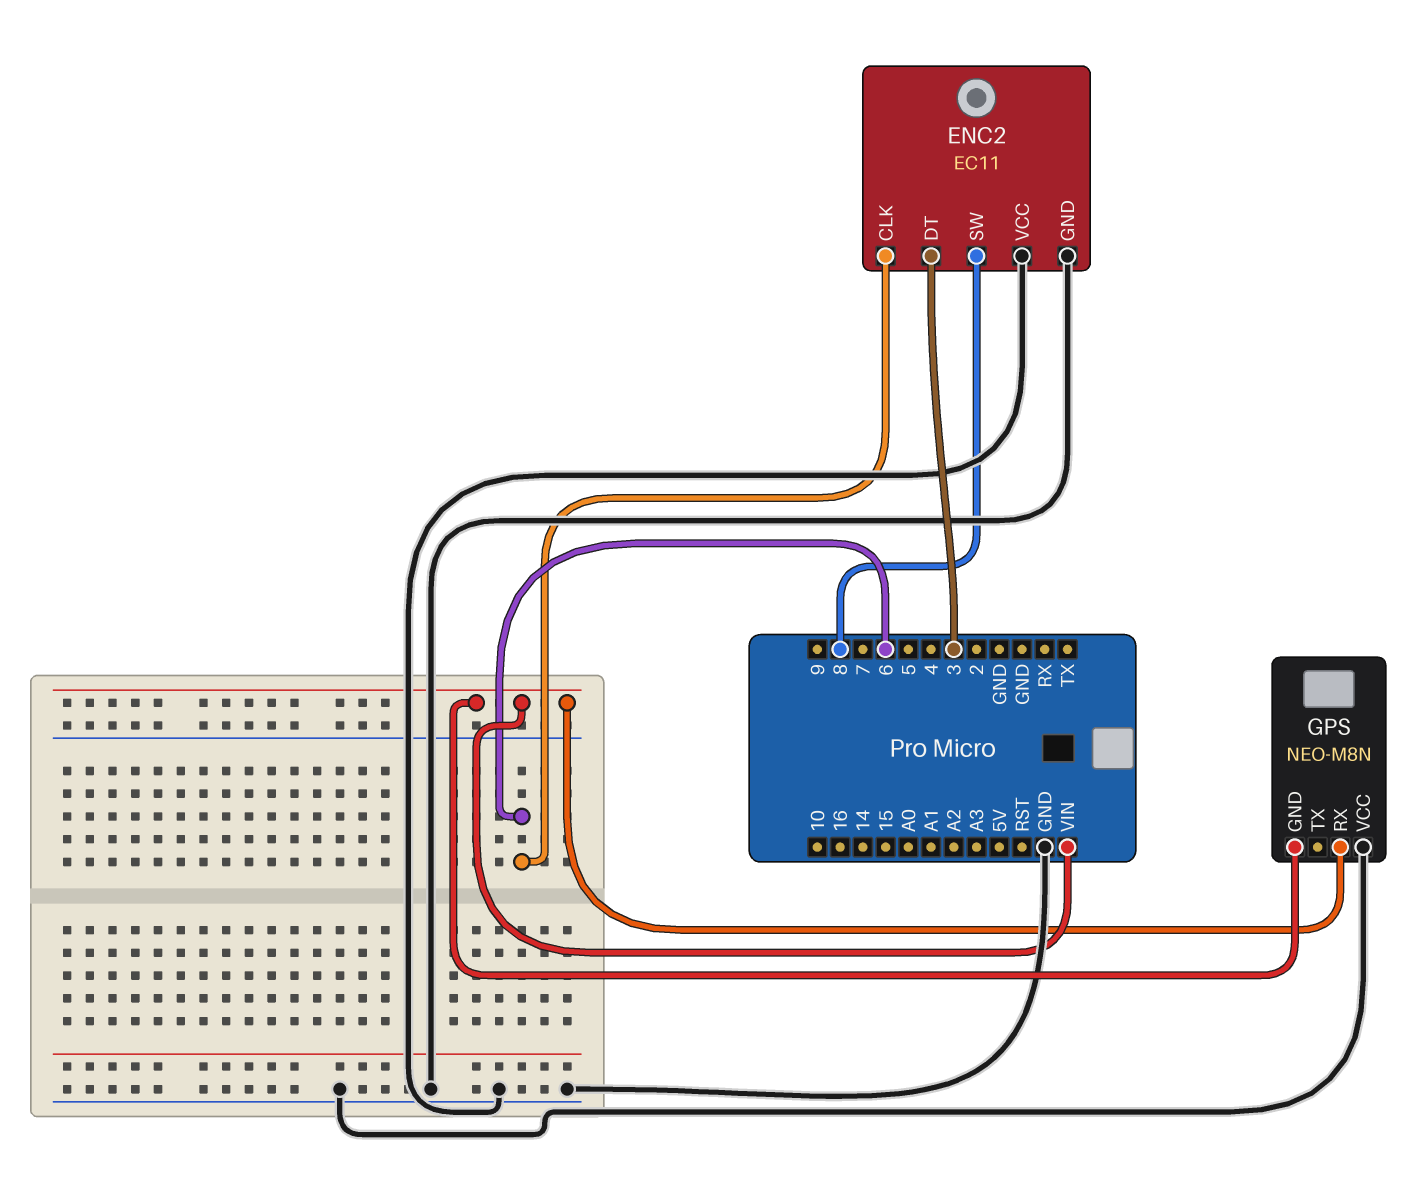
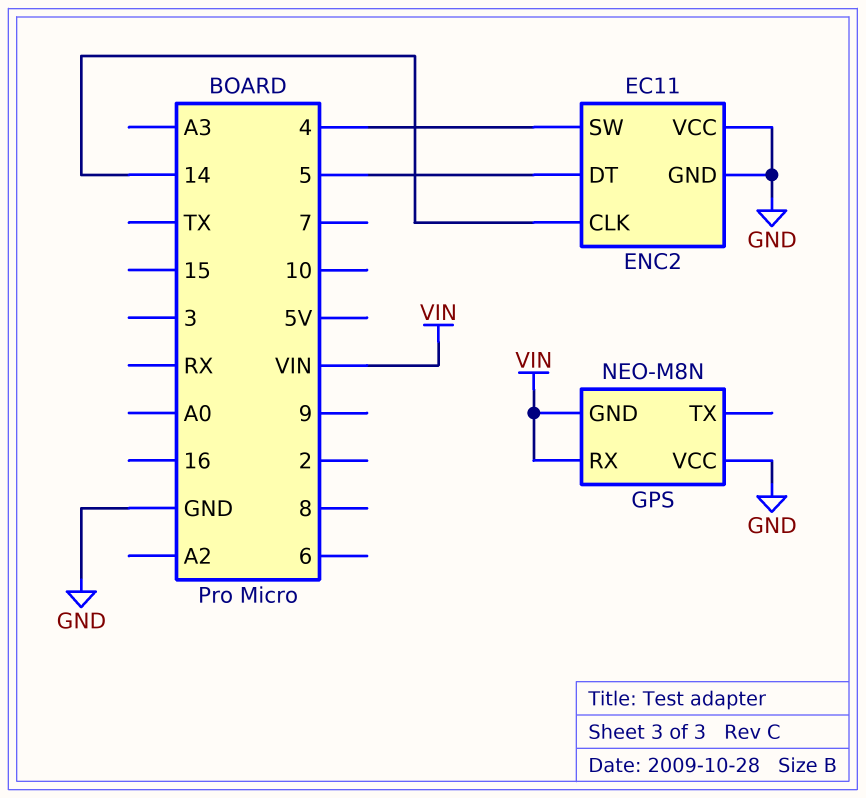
ENC2 pin CLK: 6 -> 14
ENC2 pin DT: 3 -> 5
ENC2 pin SW: 8 -> 4

